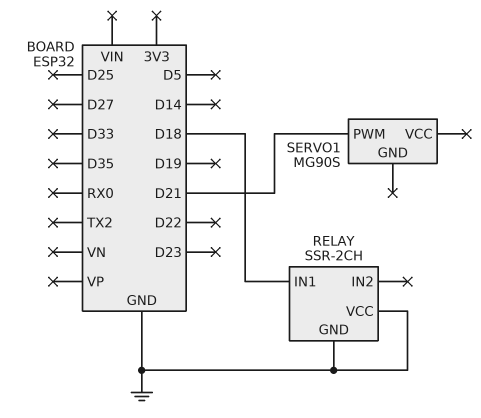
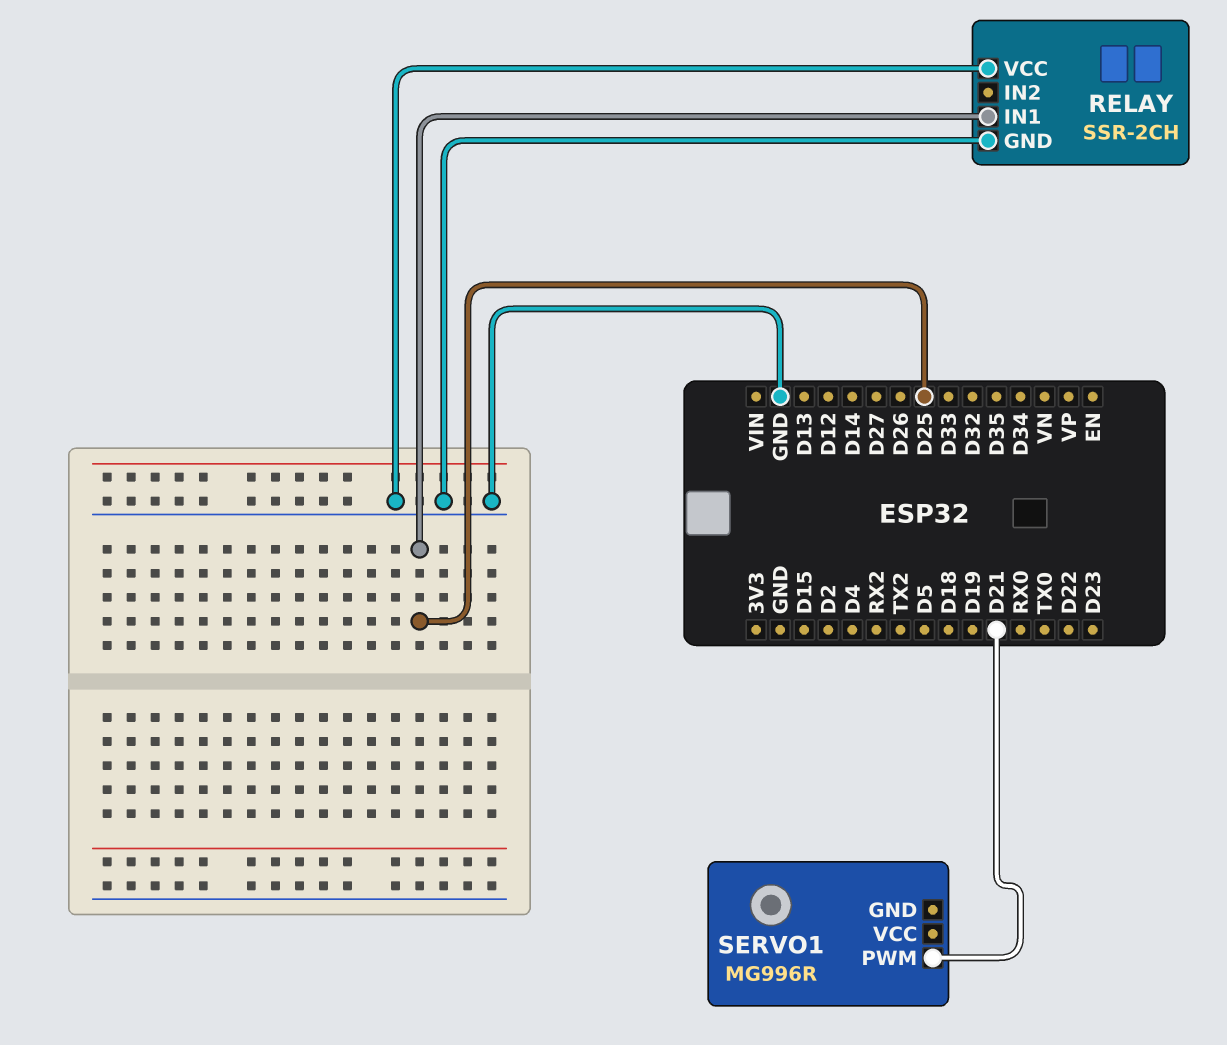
RELAY pin IN1: D18 -> D25
SERVO1: MG90S -> MG996R

